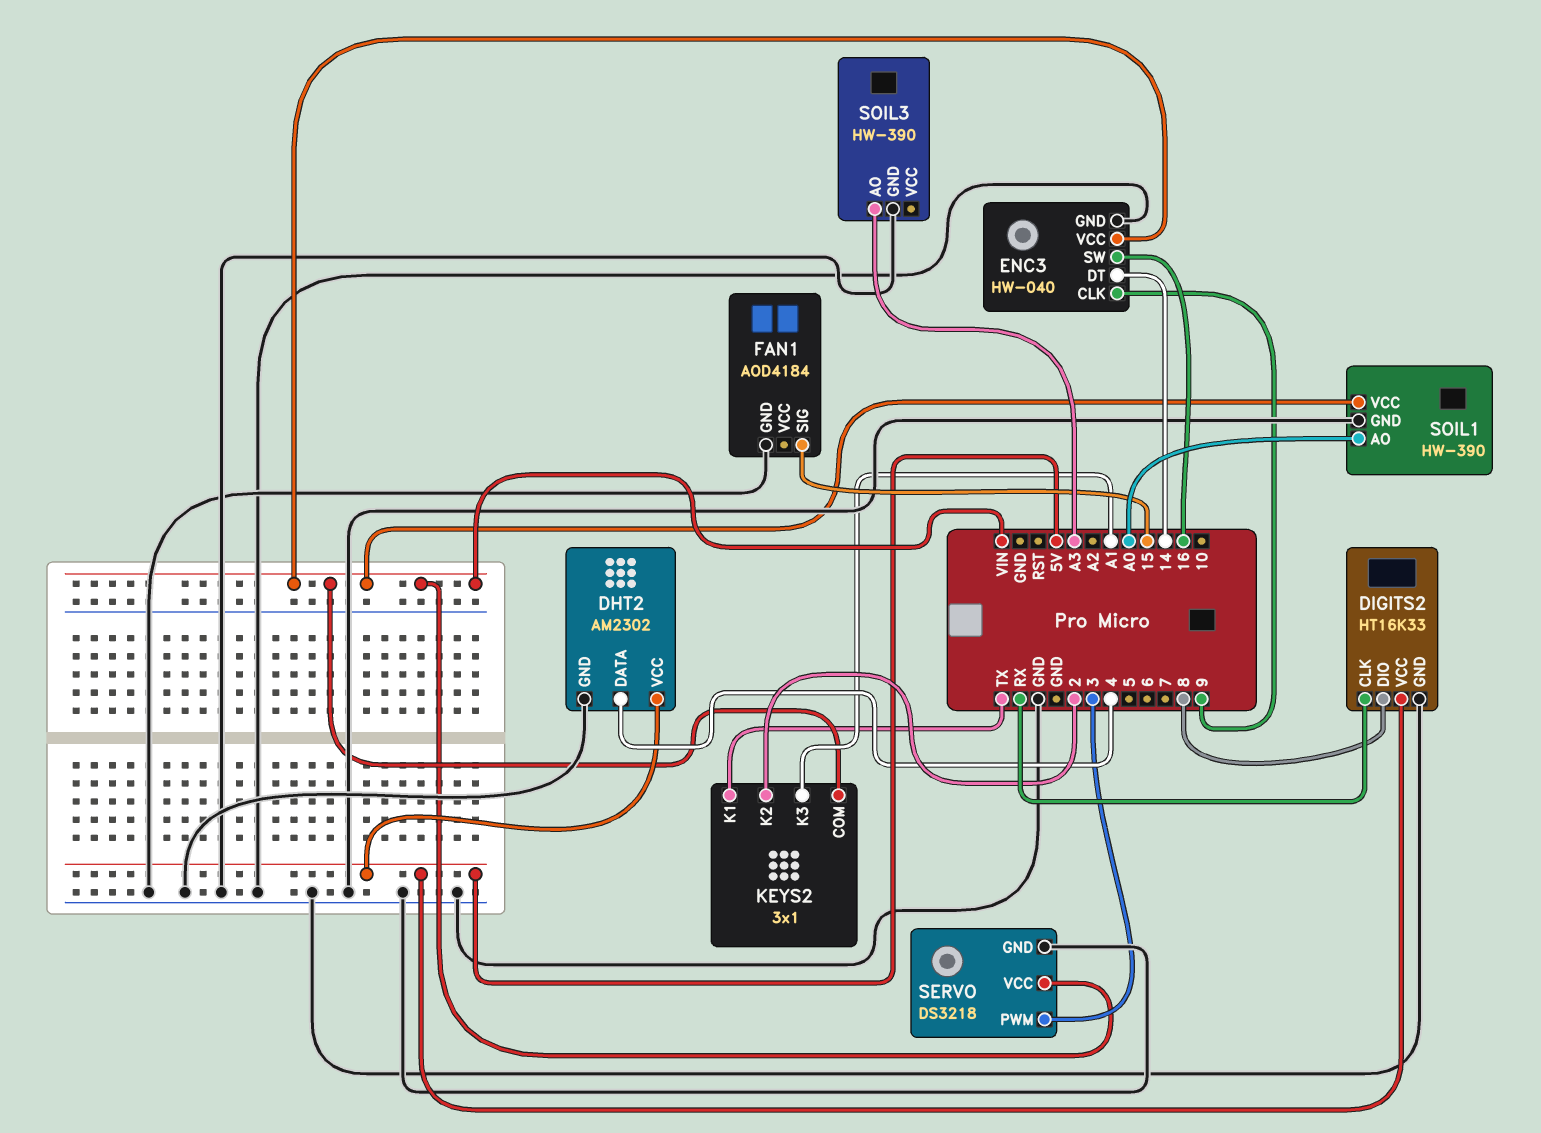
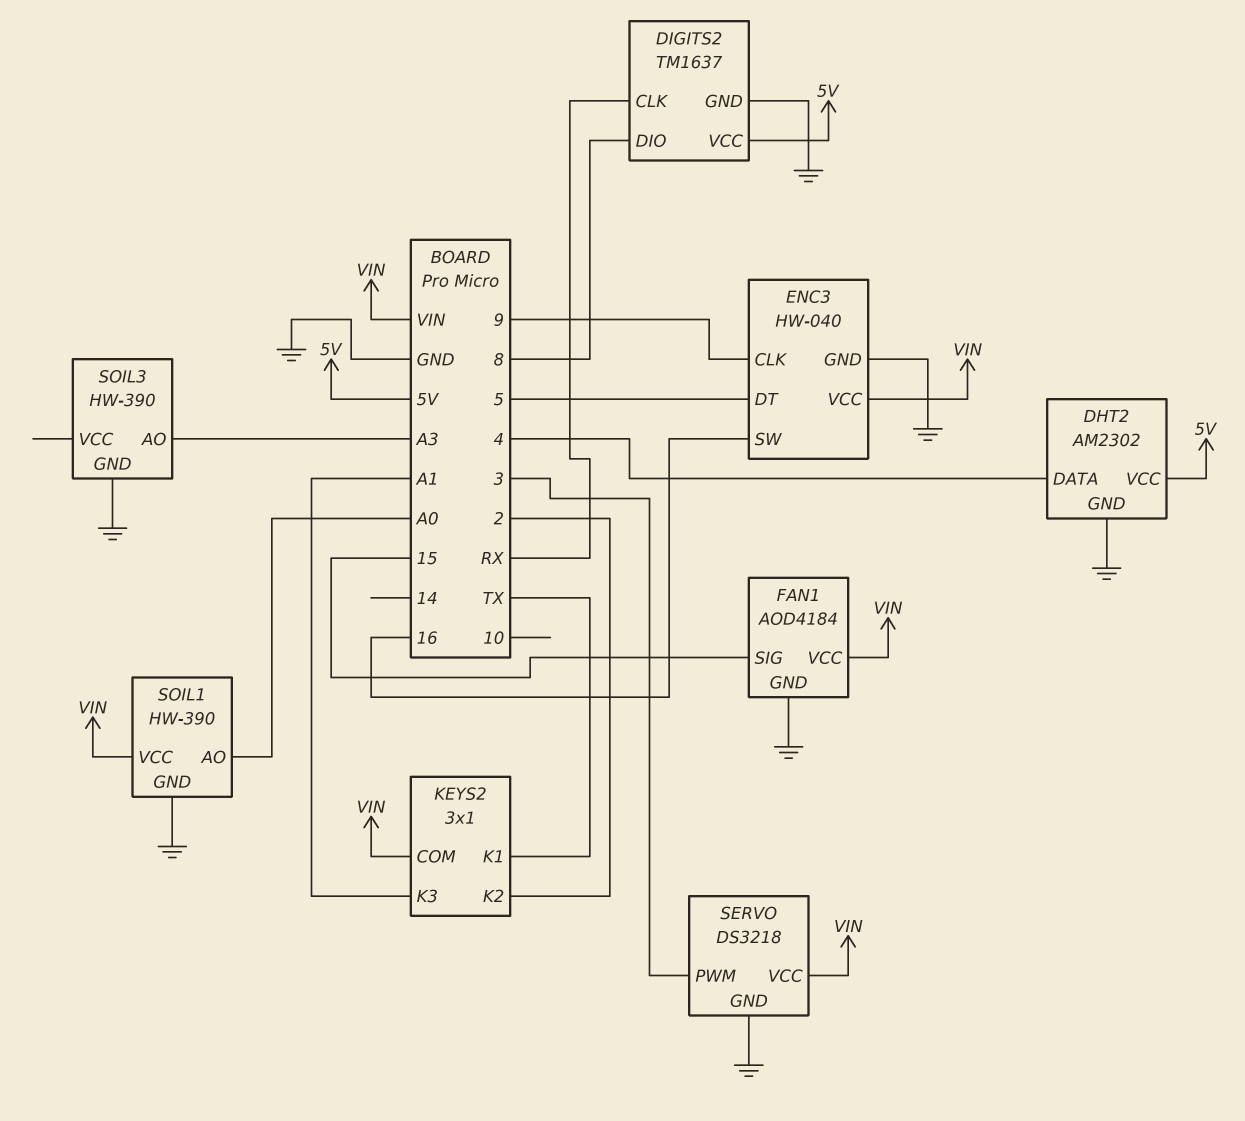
DIGITS2: HT16K33 -> TM1637
ENC3 pin DT: 14 -> 5
FAN1 pin VCC: none -> VIN

